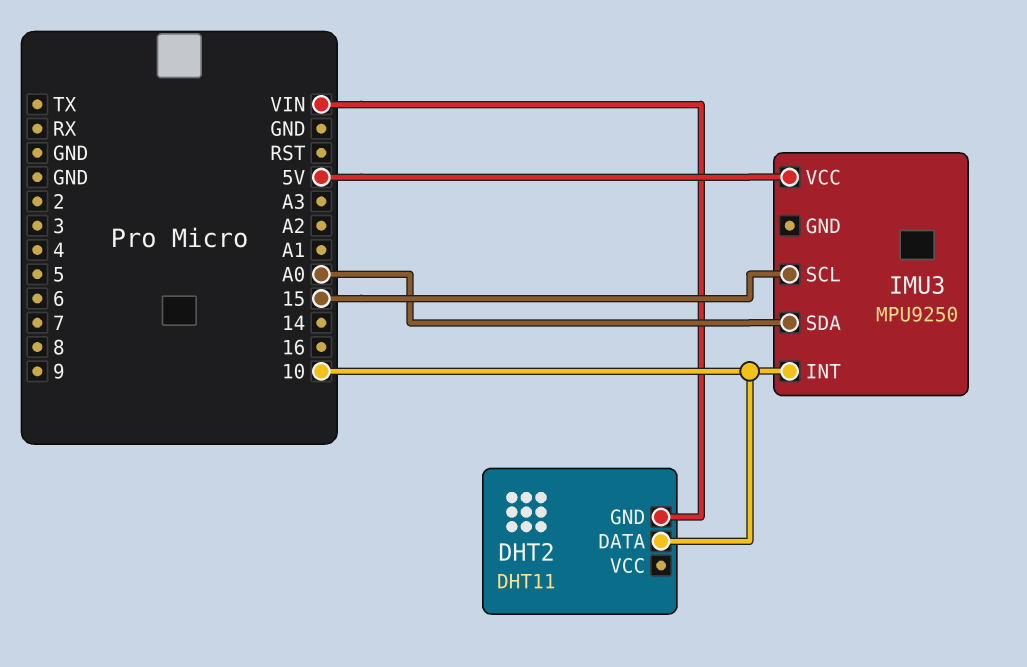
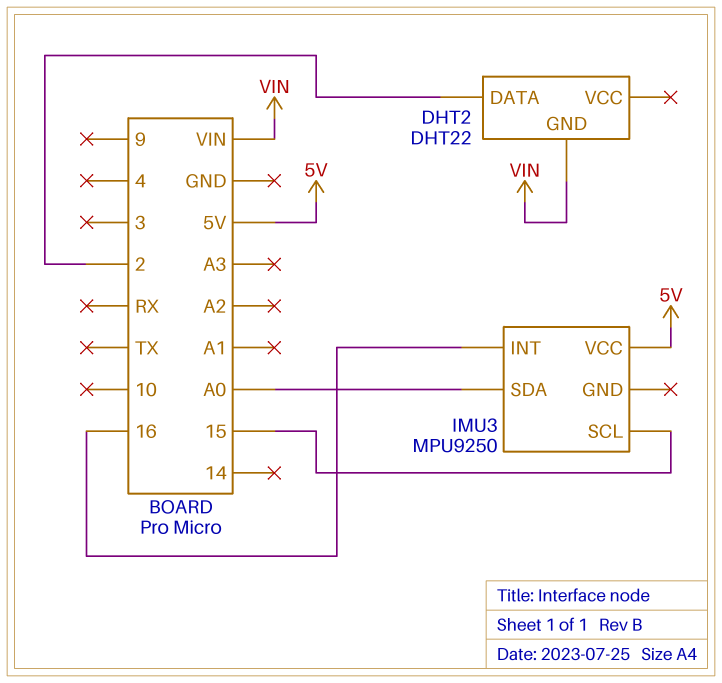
DHT2: DHT11 -> DHT22
DHT2 pin DATA: 10 -> 2
IMU3 pin INT: 10 -> 16

